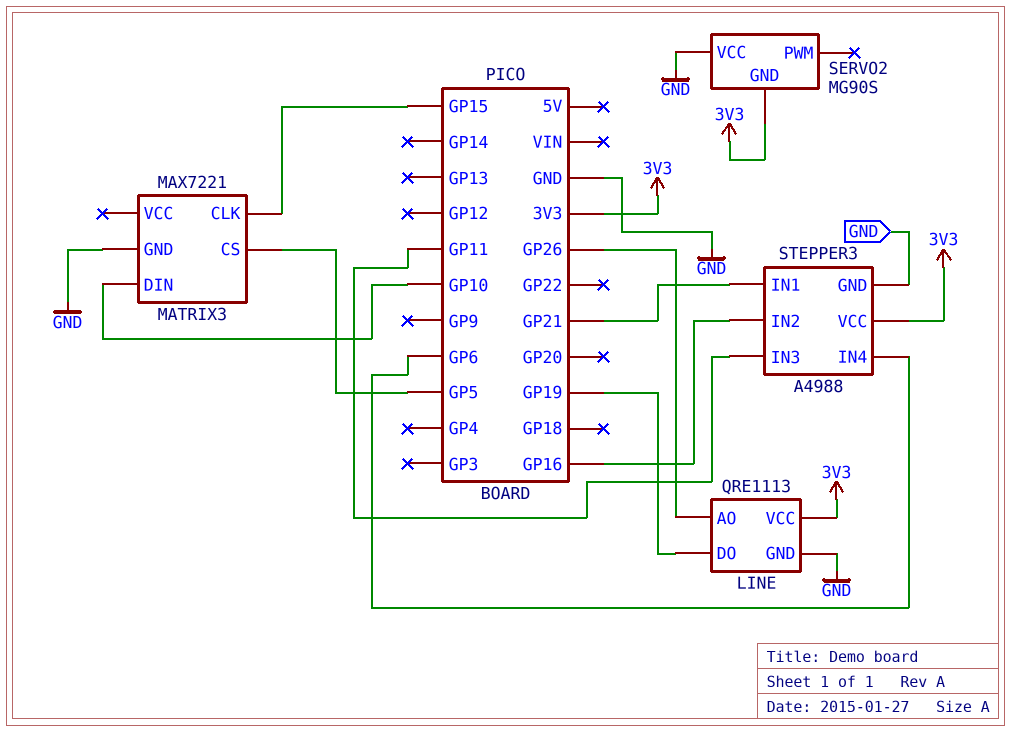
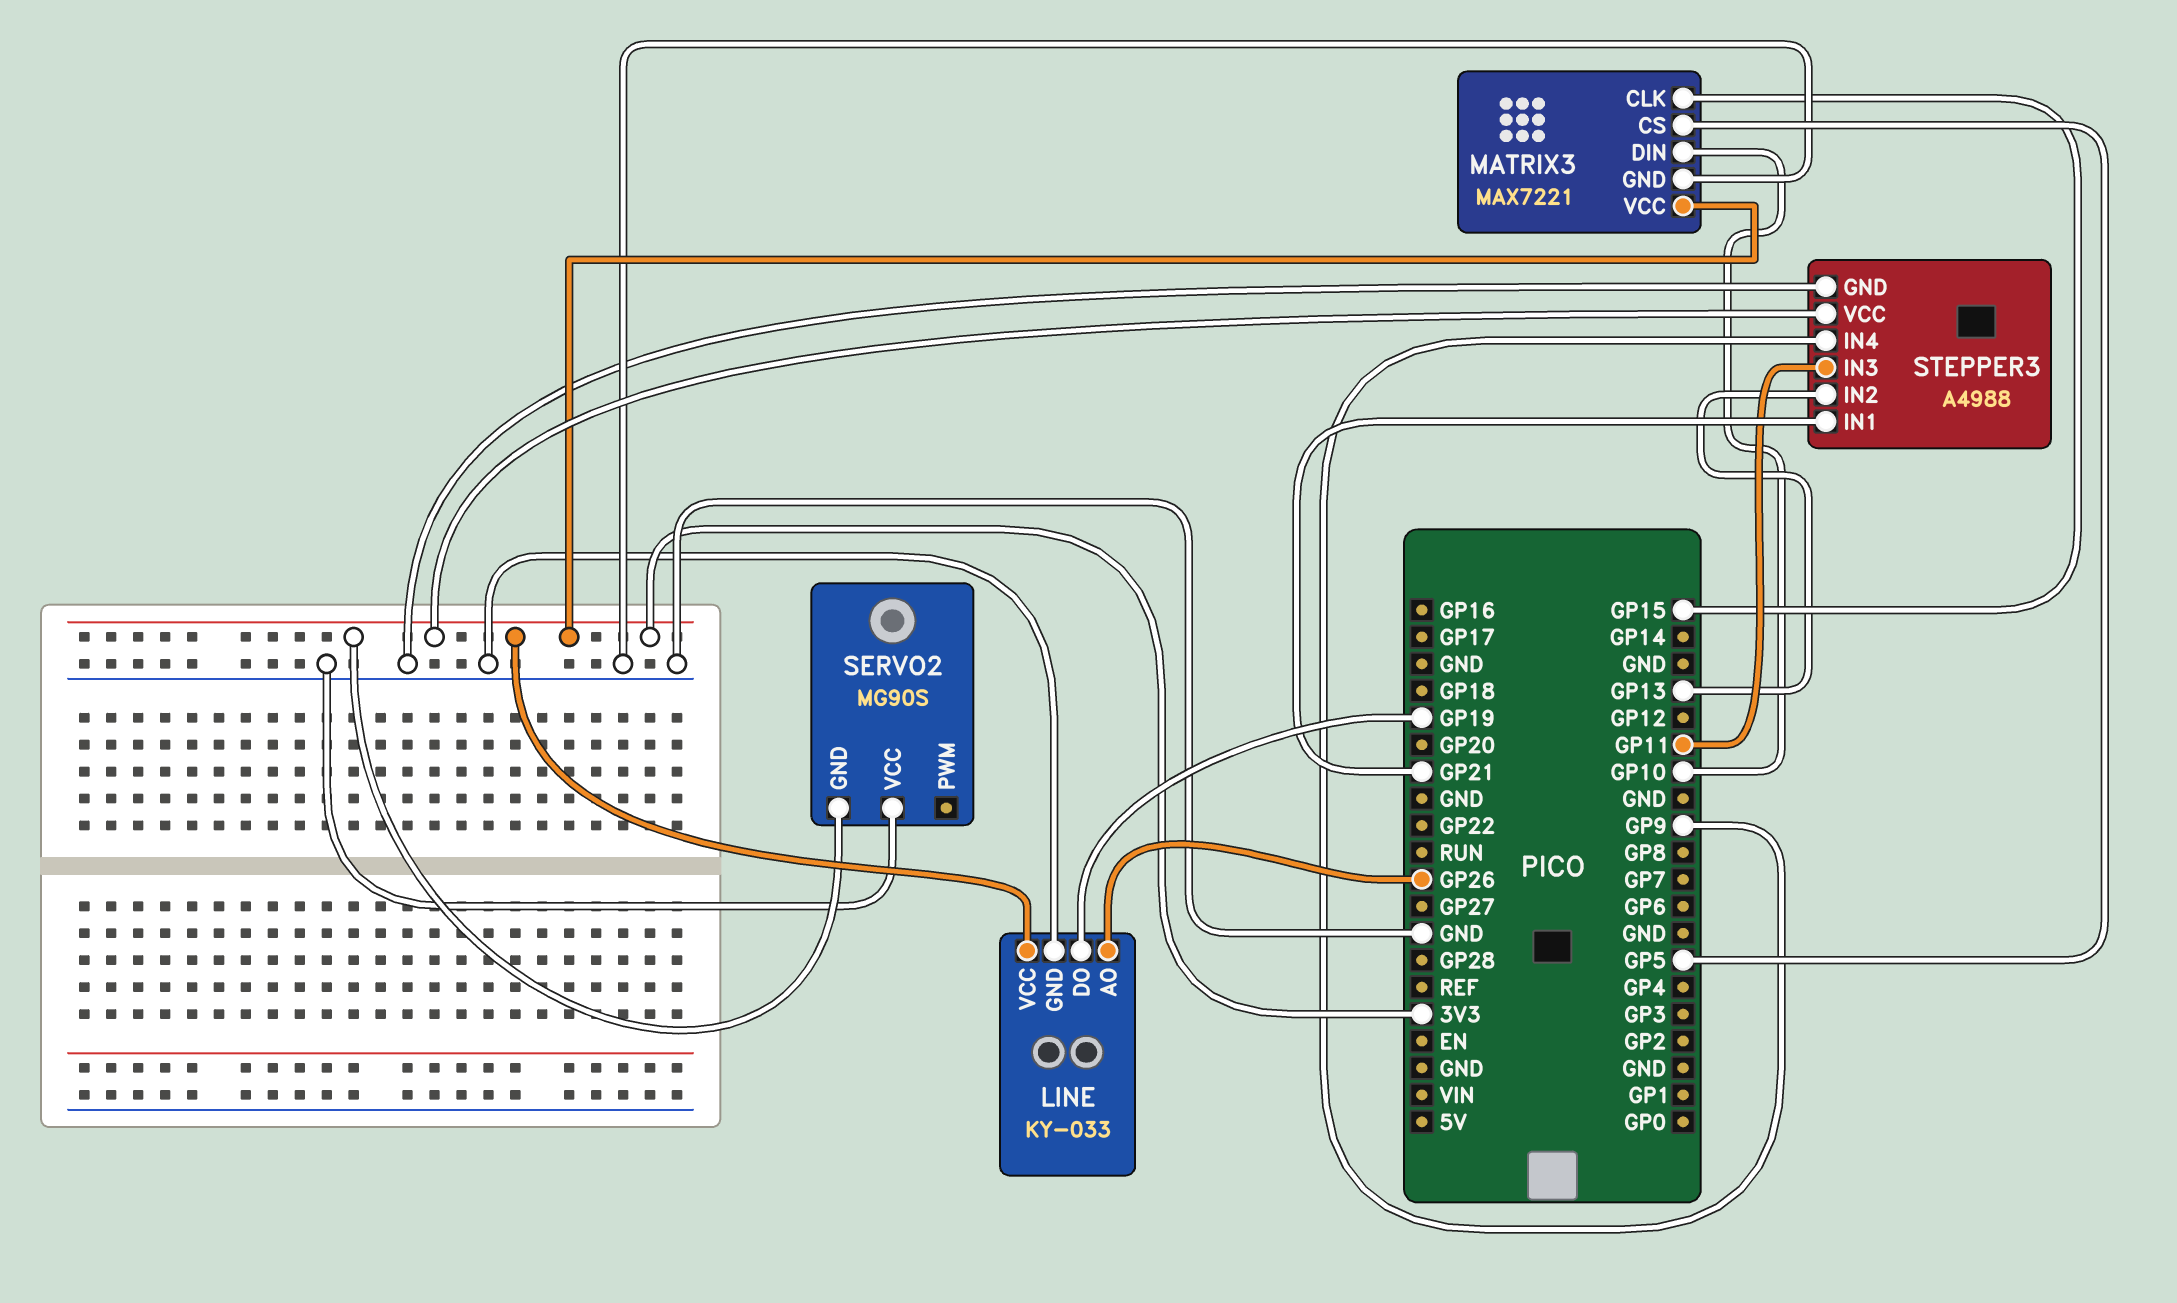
LINE: QRE1113 -> KY-033
MATRIX3 pin VCC: none -> 3V3
STEPPER3 pin IN2: GP16 -> GP13
STEPPER3 pin IN4: GP6 -> GP9

